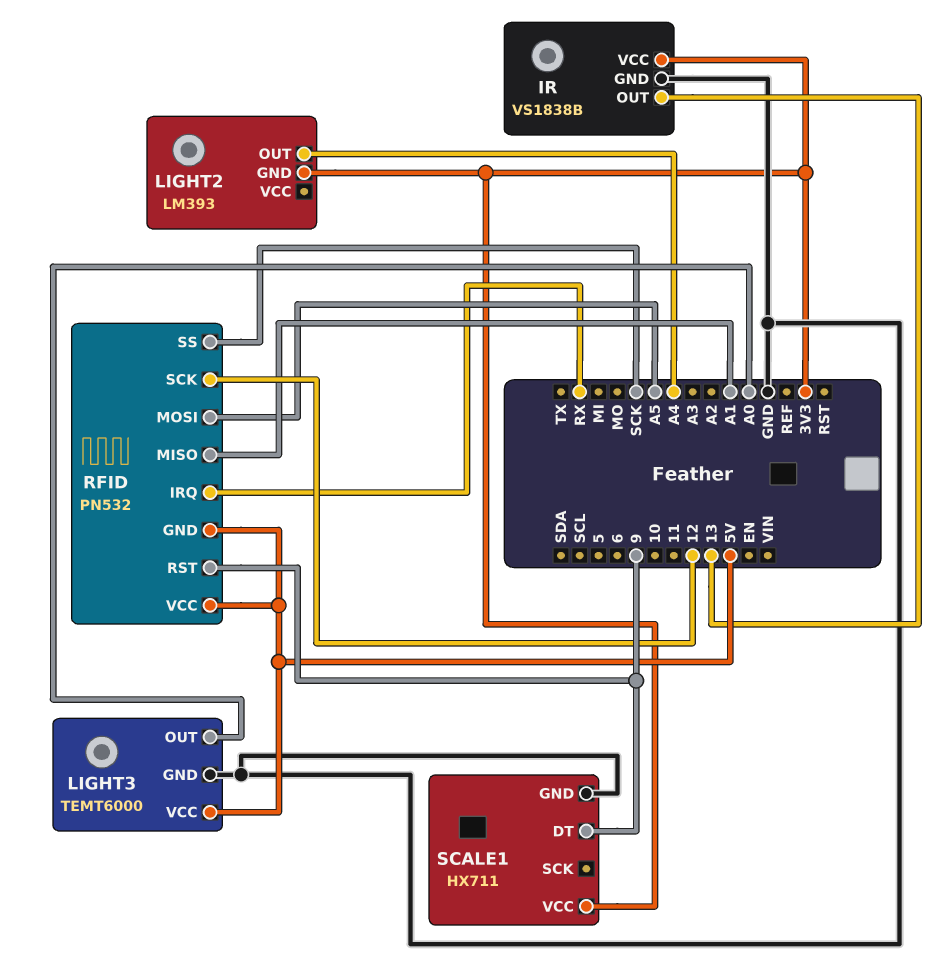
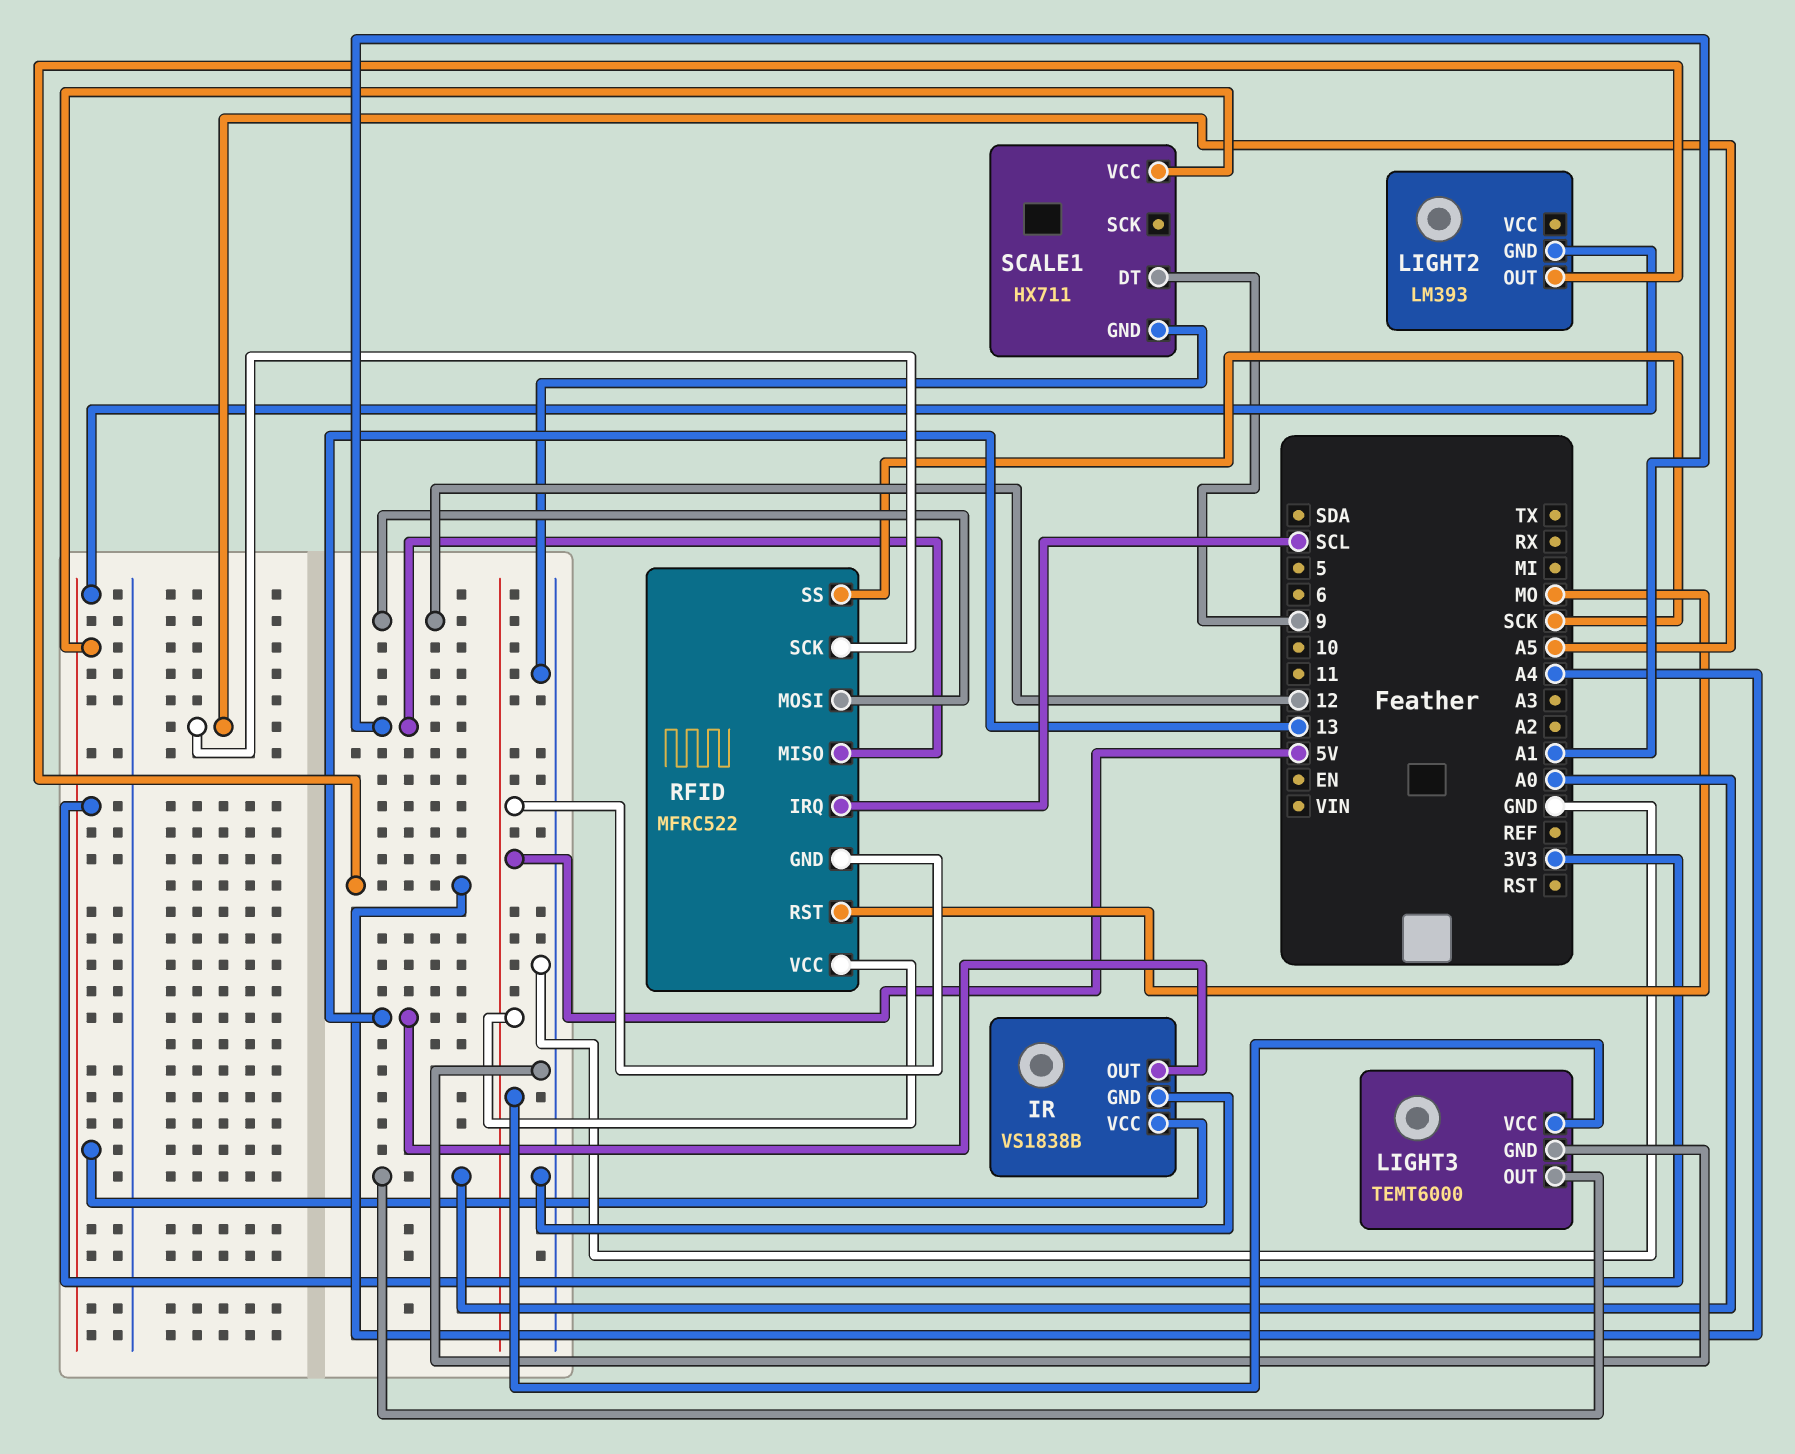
RFID: PN532 -> MFRC522
RFID pin IRQ: RX -> SCL
RFID pin MOSI: A5 -> 12
RFID pin RST: 9 -> MO
RFID pin SCK: 12 -> A5

